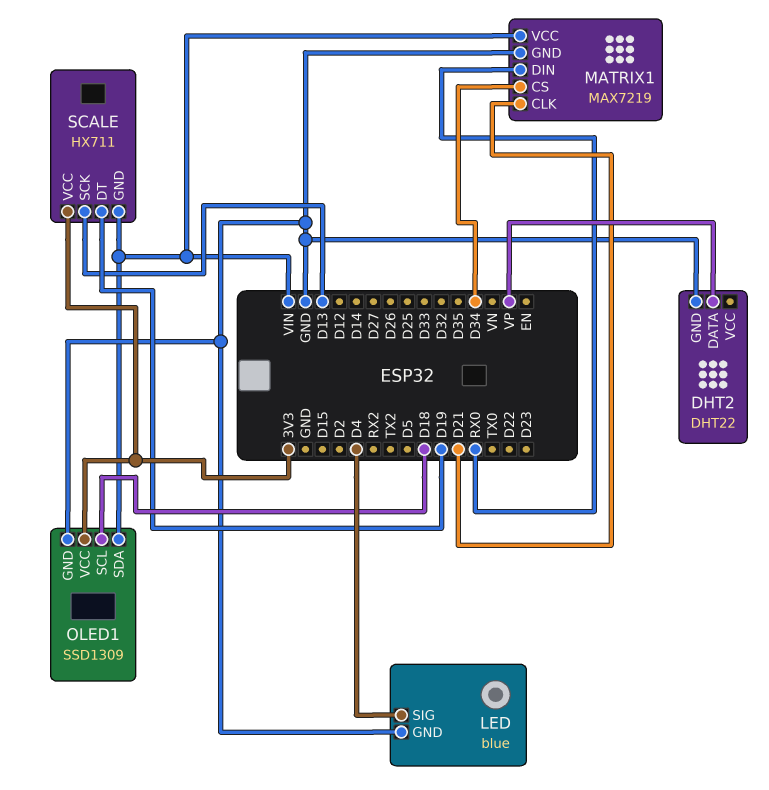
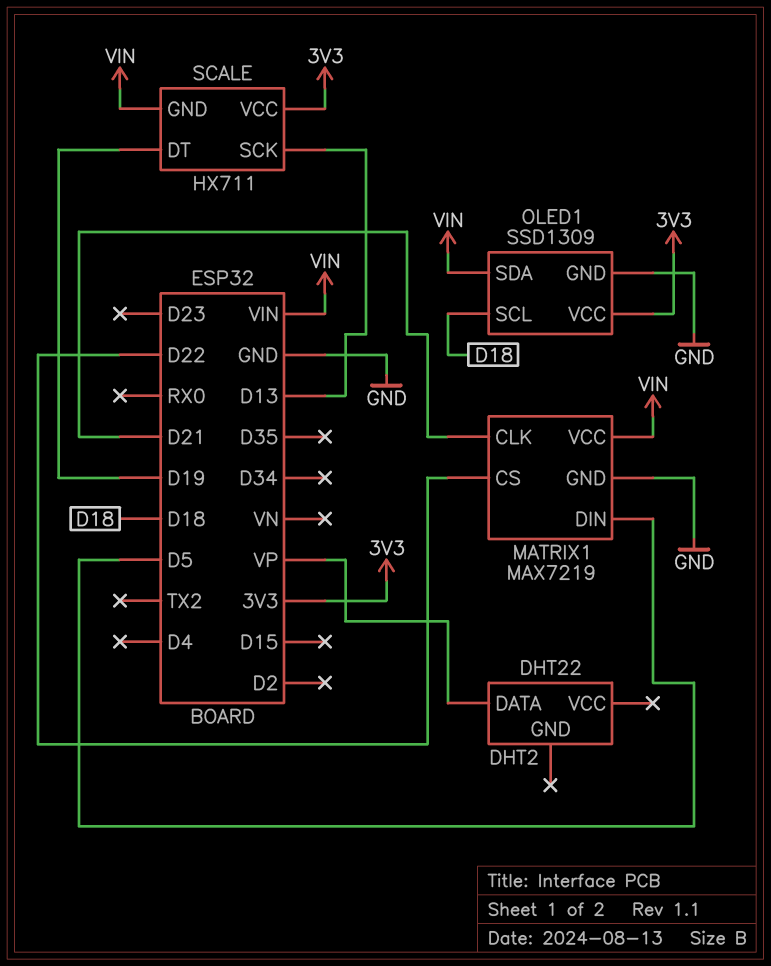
DHT2 pin GND: GND -> none
LED: blue -> none
LED pin GND: GND -> none
LED pin SIG: D4 -> none
MATRIX1 pin CS: D34 -> D22
MATRIX1 pin DIN: RX0 -> D5

